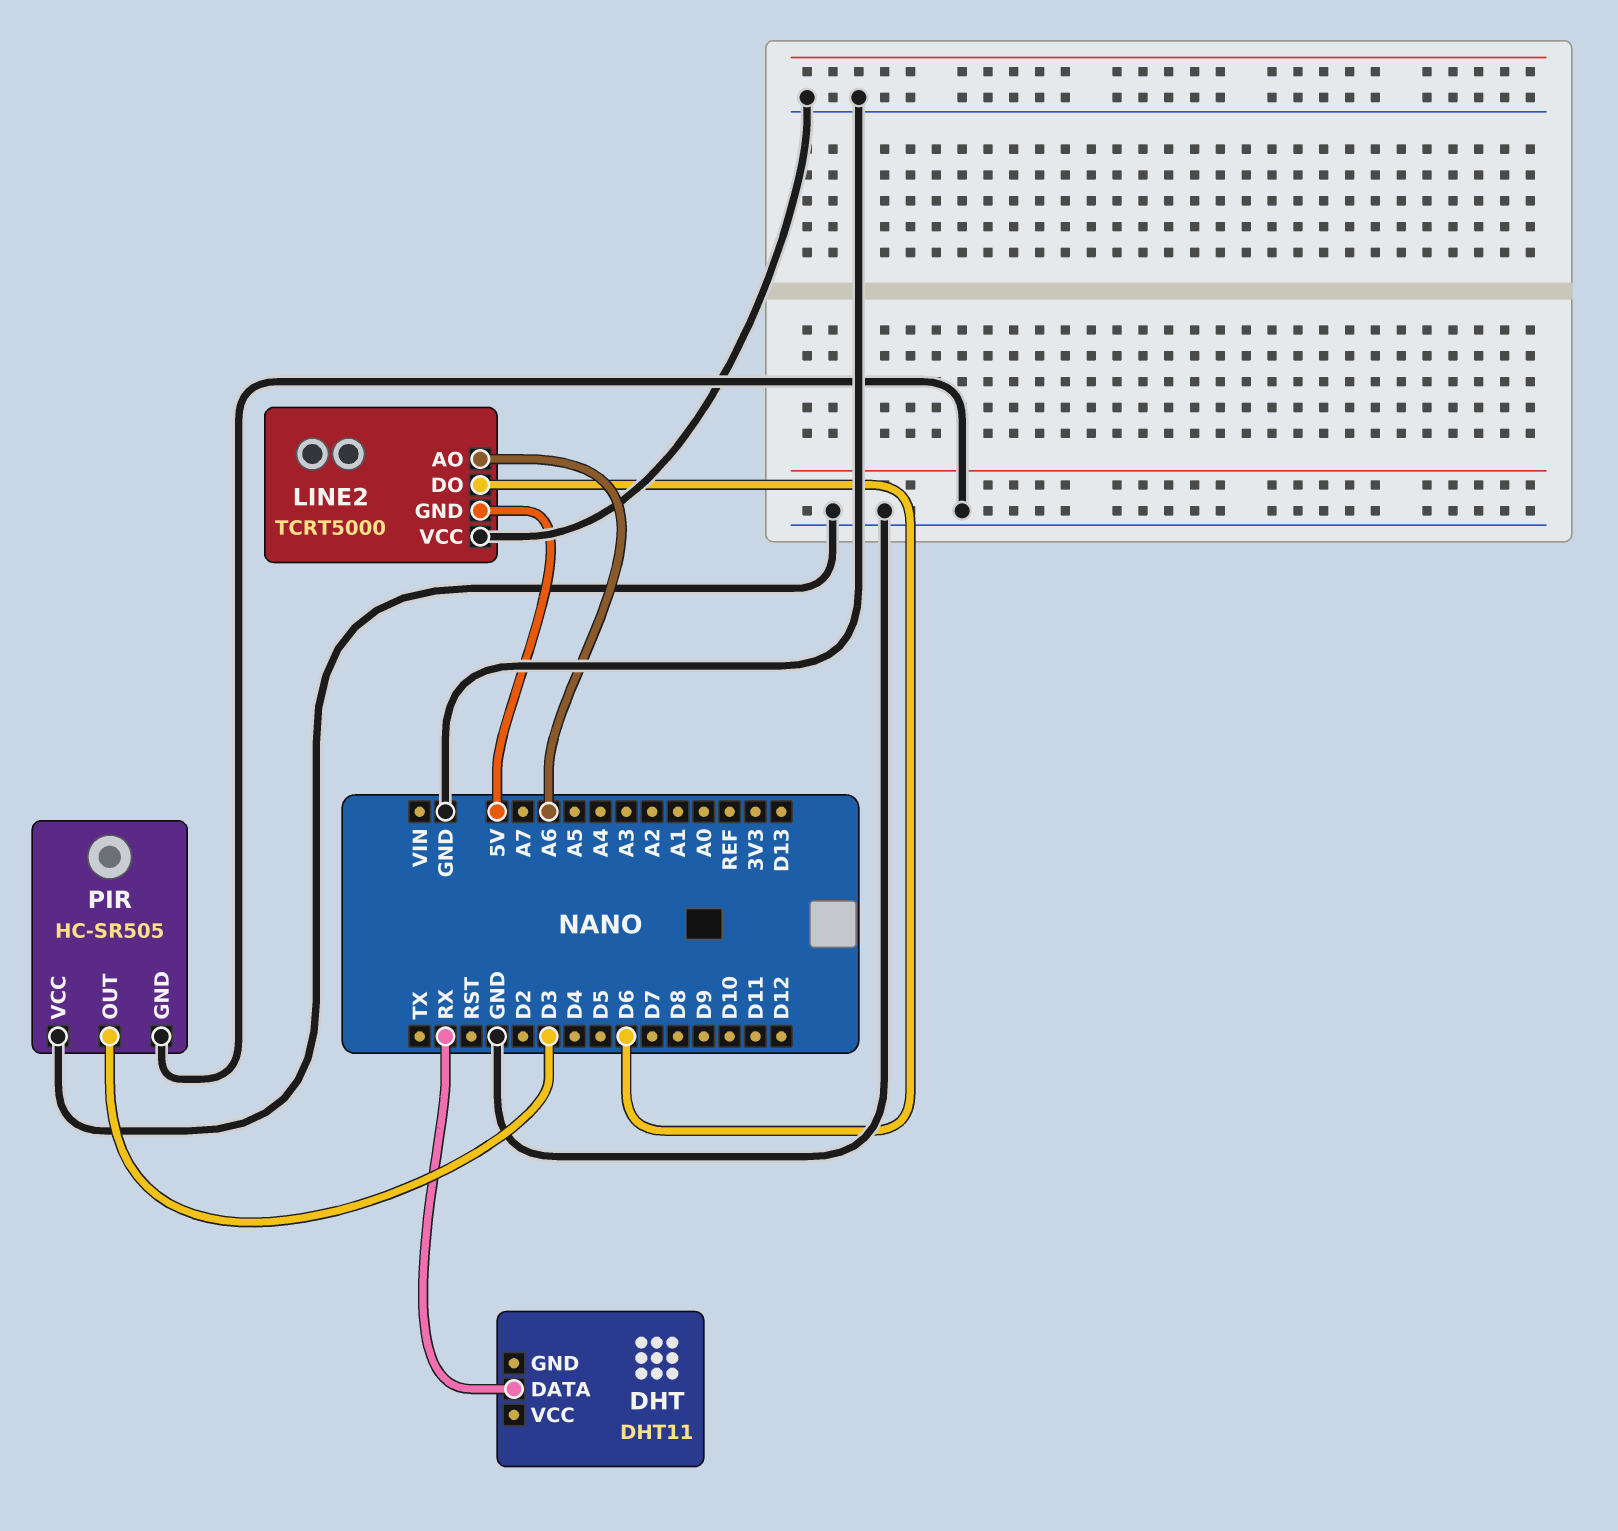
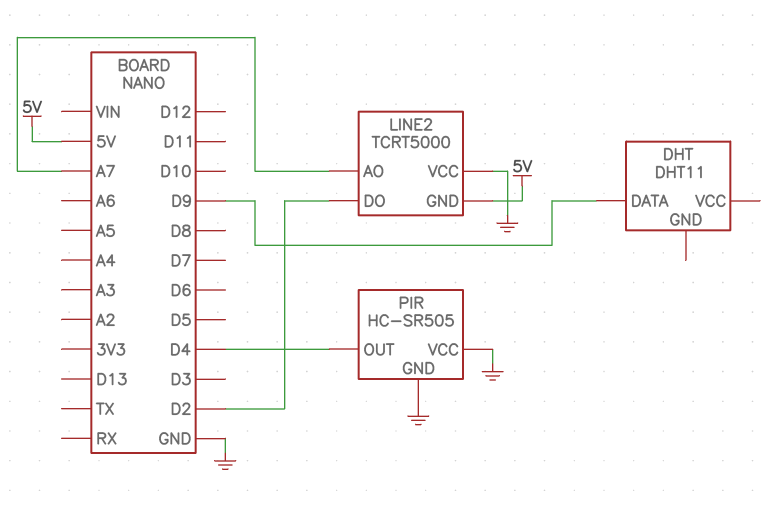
DHT pin DATA: RX -> D9
LINE2 pin AO: A6 -> A7
LINE2 pin DO: D6 -> D2
PIR pin OUT: D3 -> D4

